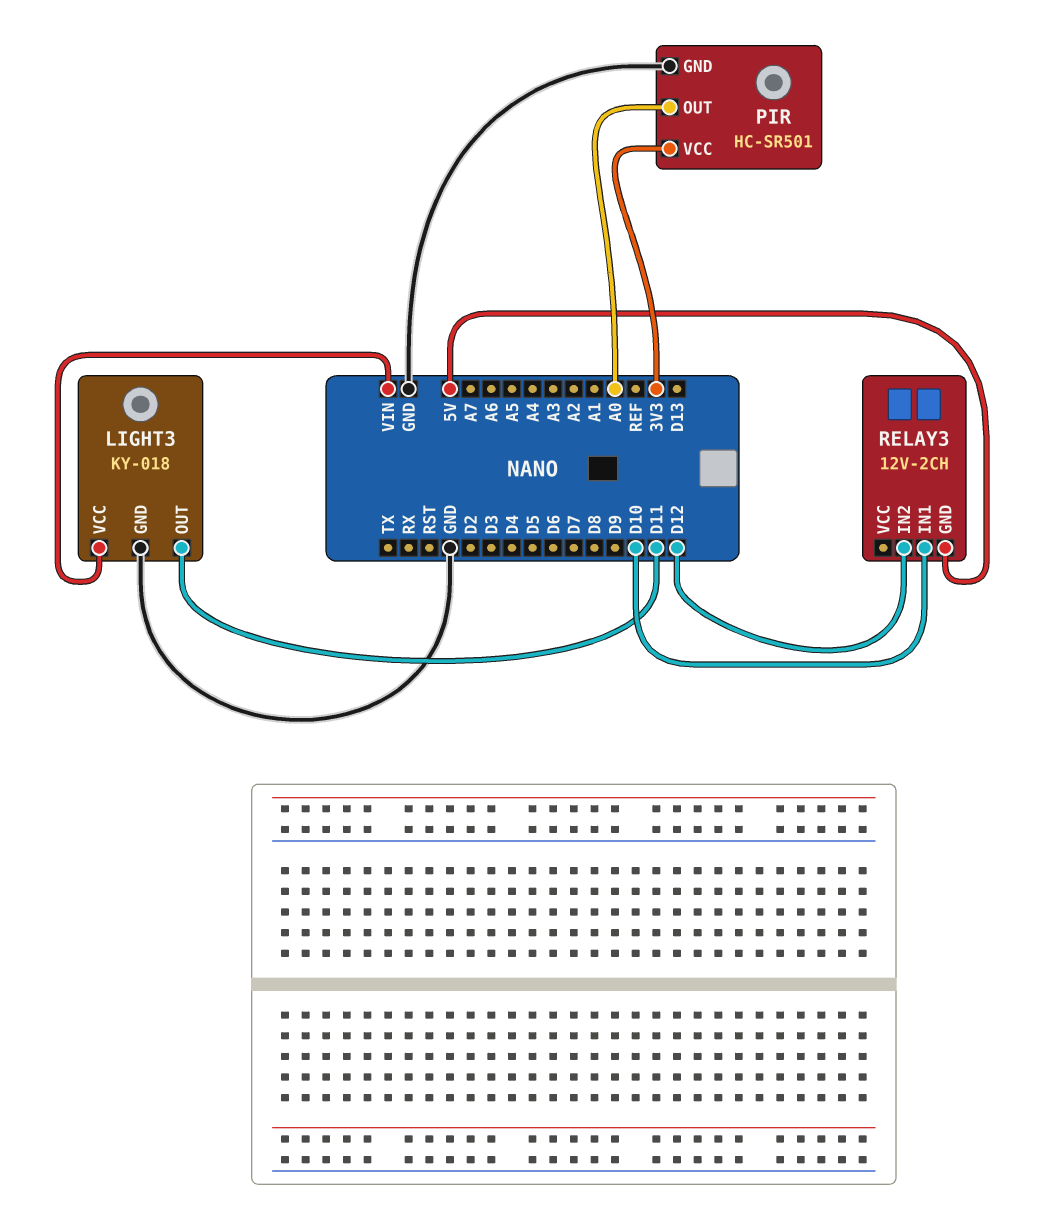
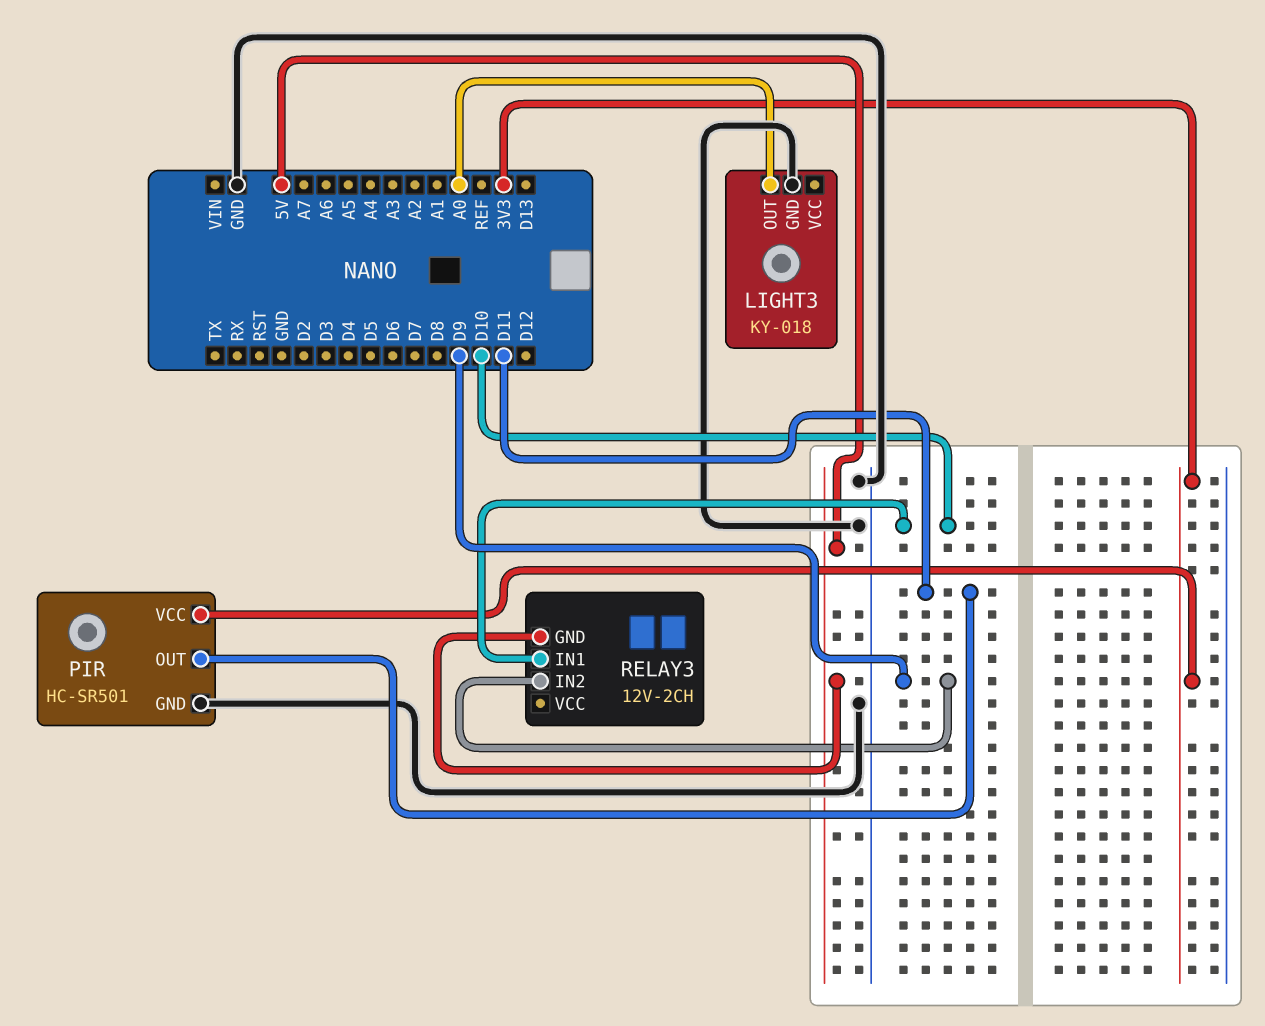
LIGHT3 pin OUT: D11 -> A0
LIGHT3 pin VCC: VIN -> none
PIR pin OUT: A0 -> D11
RELAY3 pin IN2: D12 -> D9

